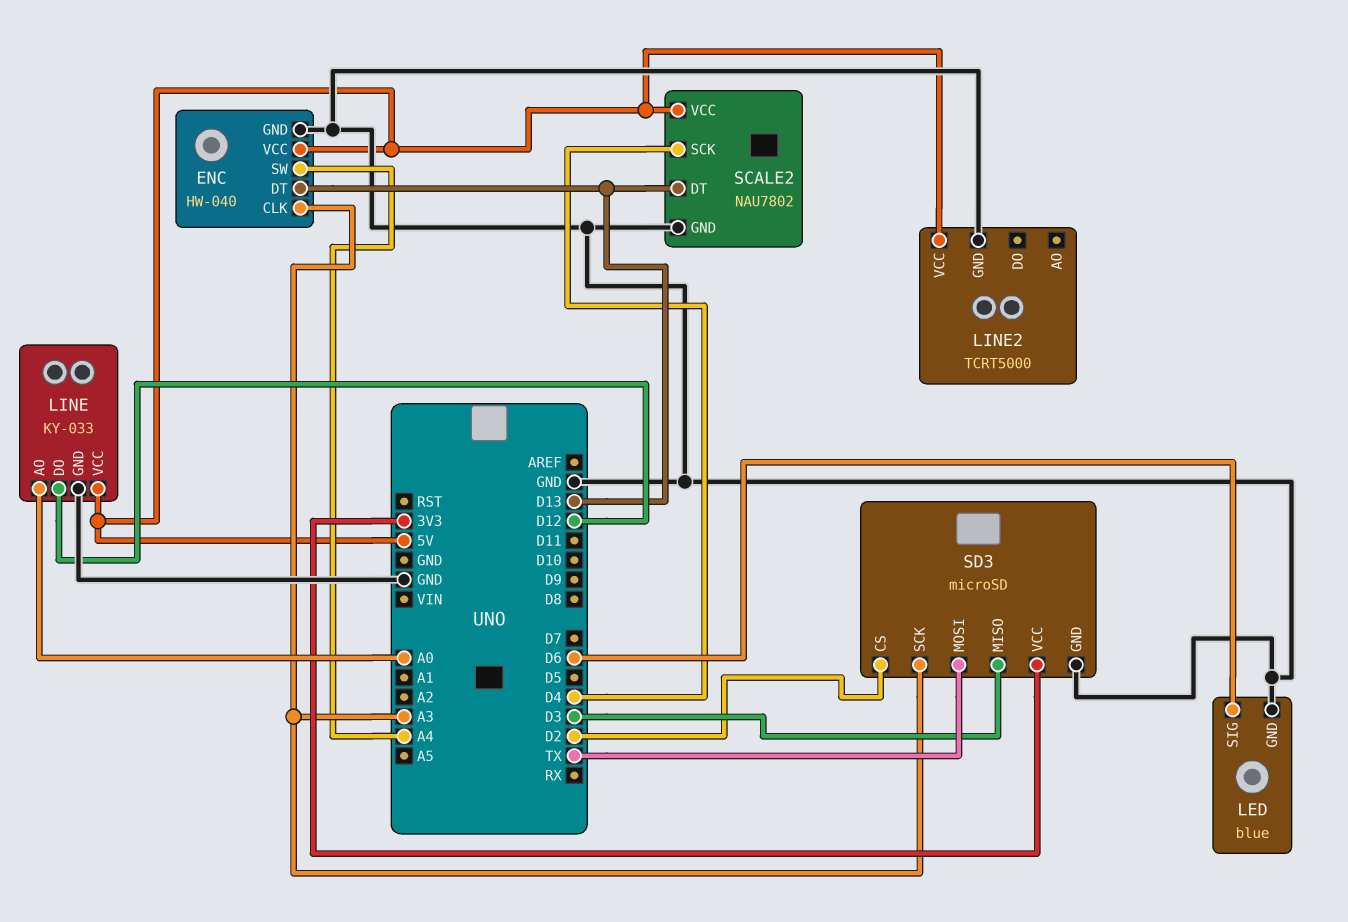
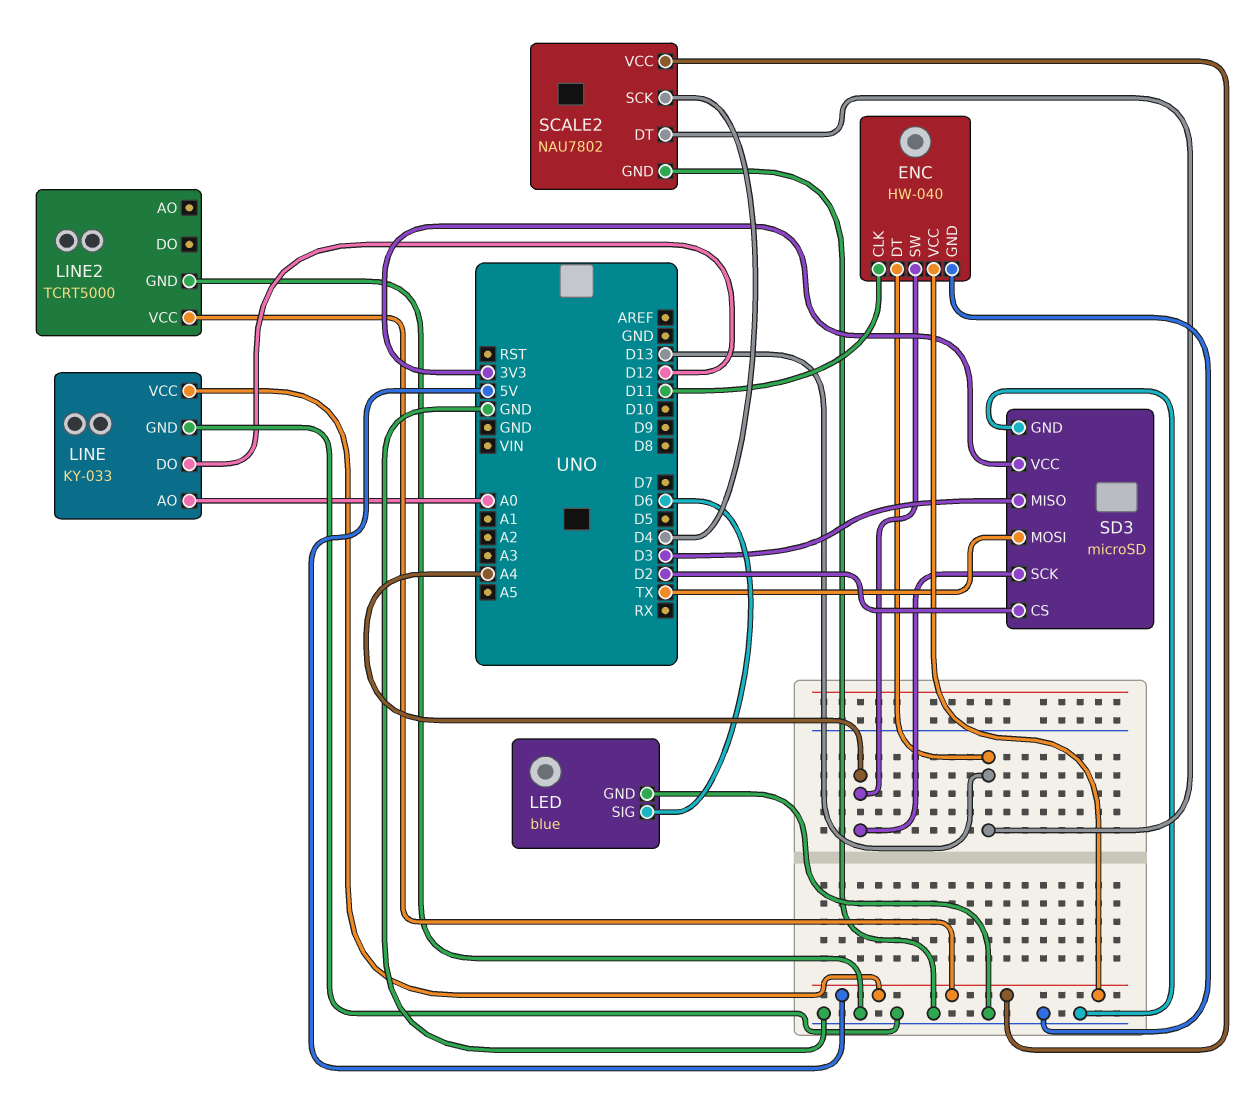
ENC pin CLK: A3 -> D11
SD3 pin SCK: A3 -> A4

